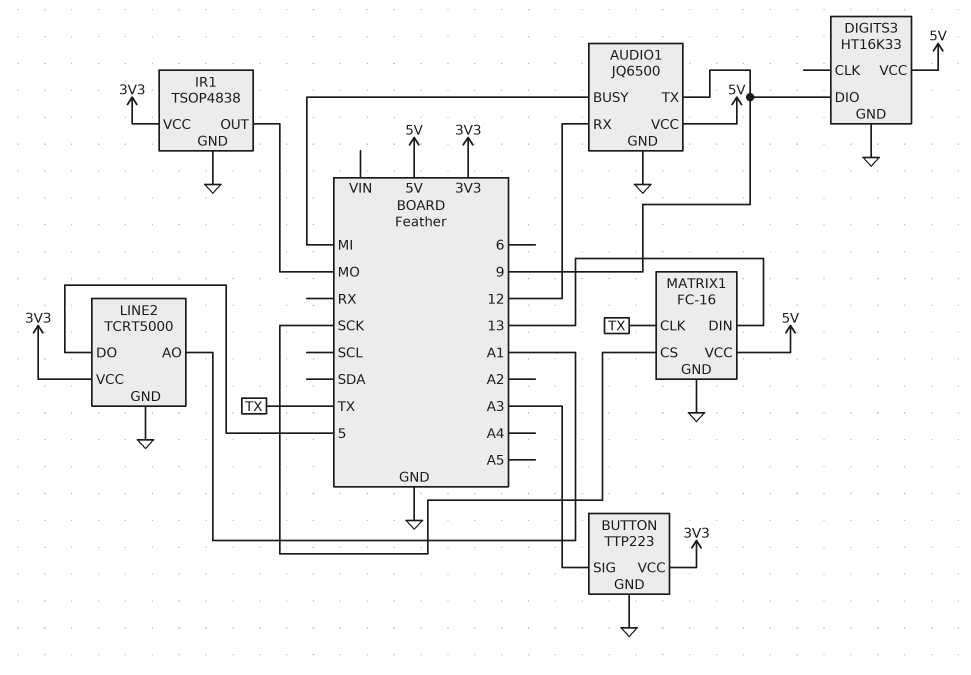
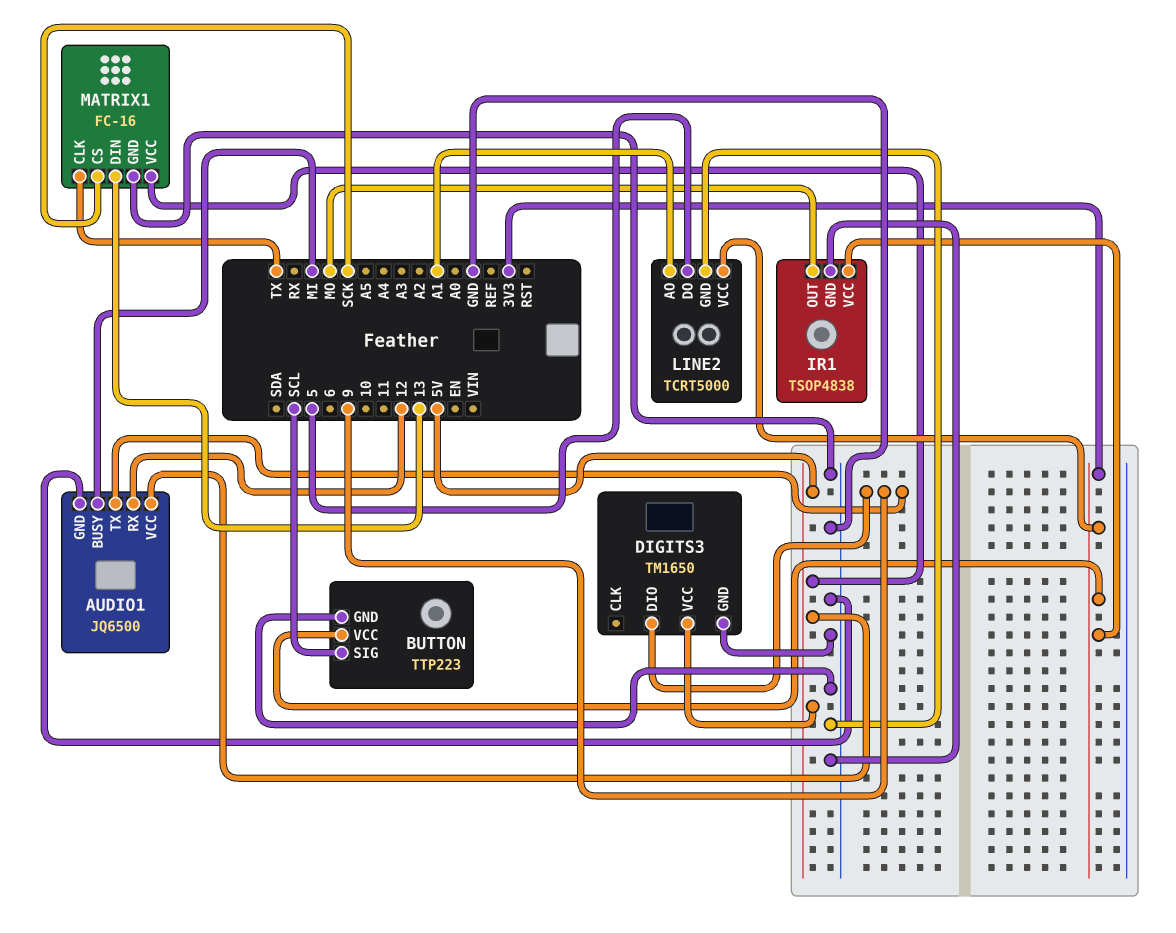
BUTTON pin SIG: A3 -> SCL
DIGITS3: HT16K33 -> TM1650

